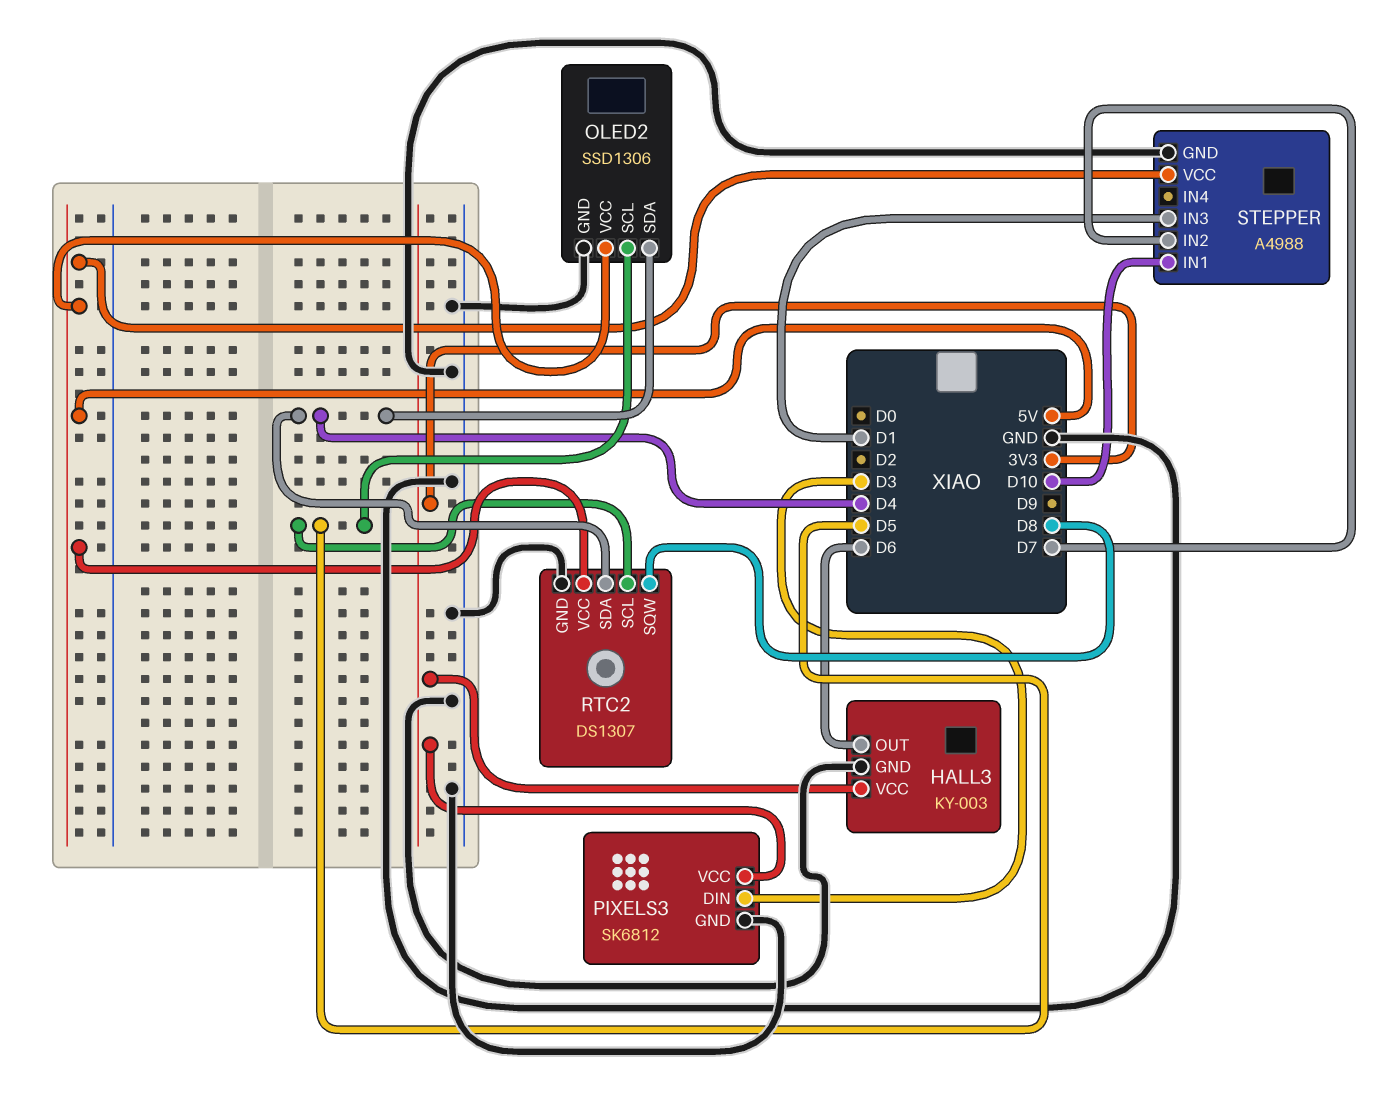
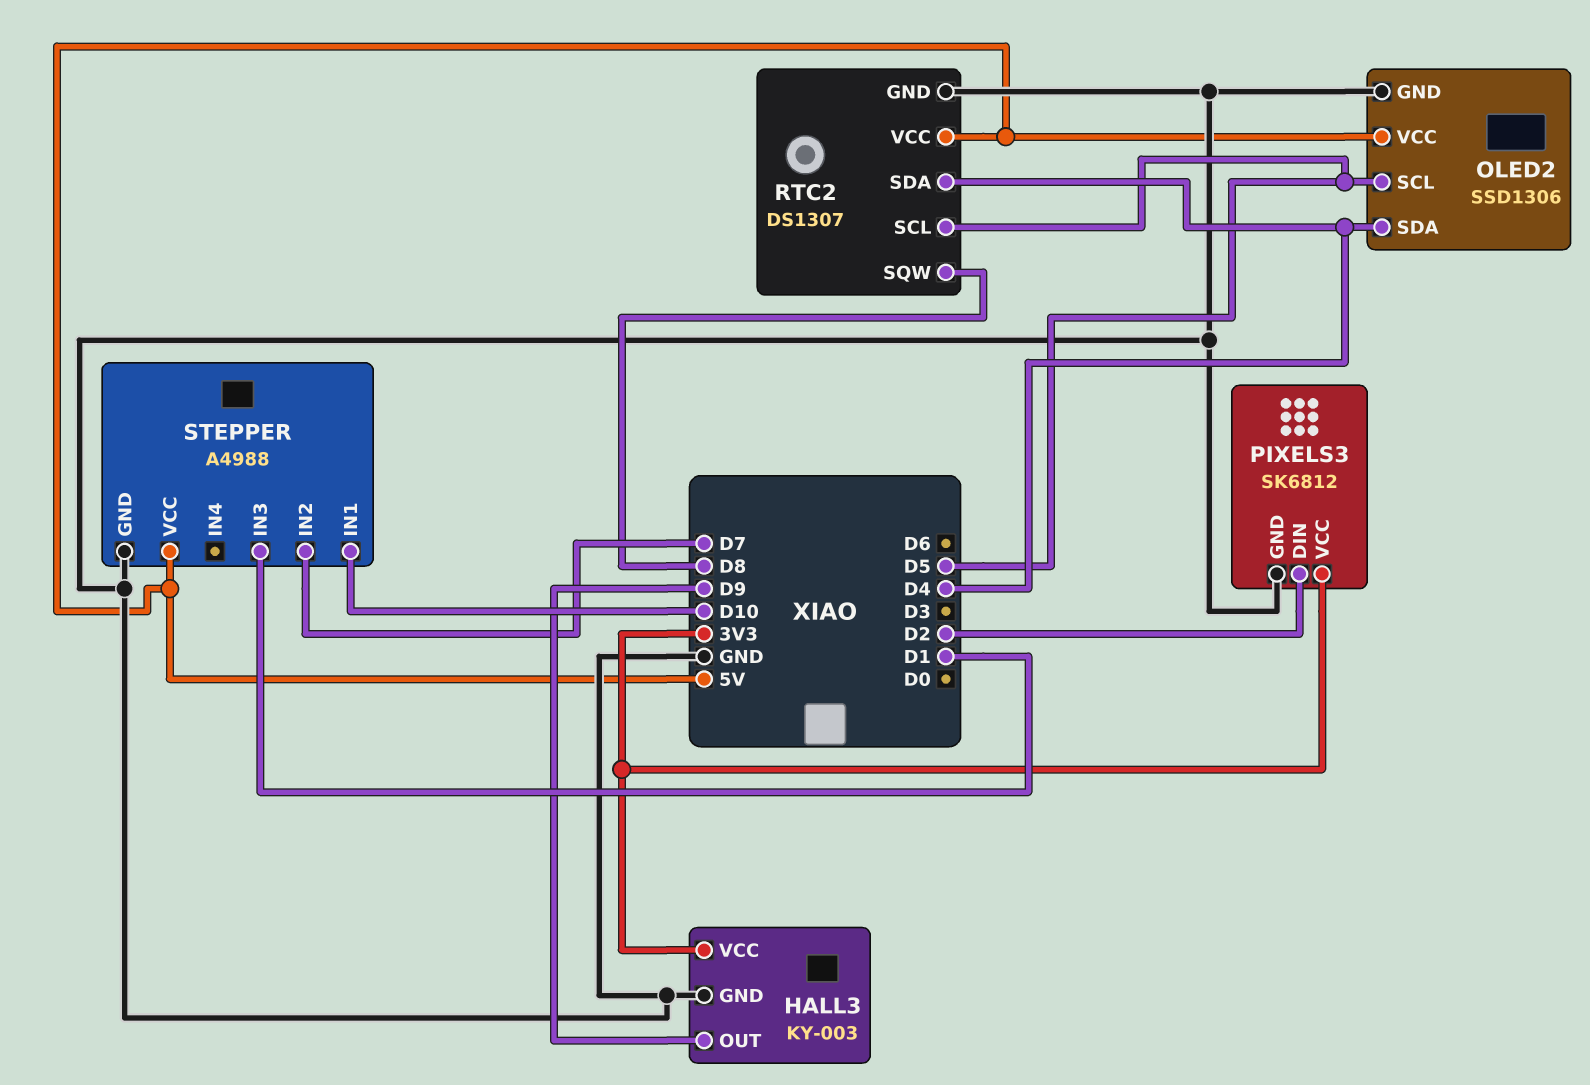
HALL3 pin OUT: D6 -> D9
PIXELS3 pin DIN: D3 -> D2

